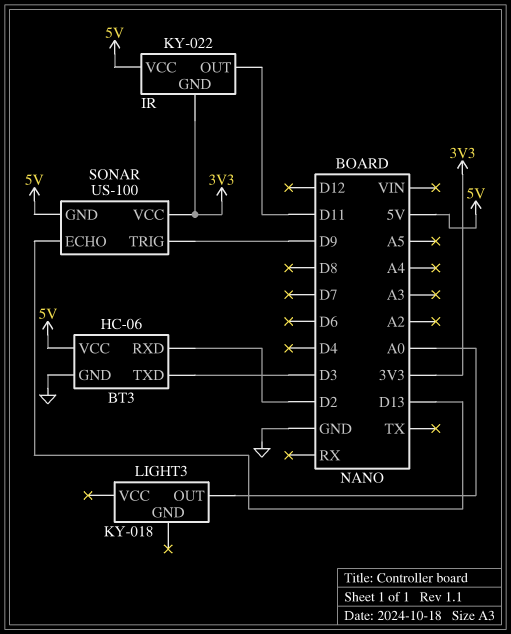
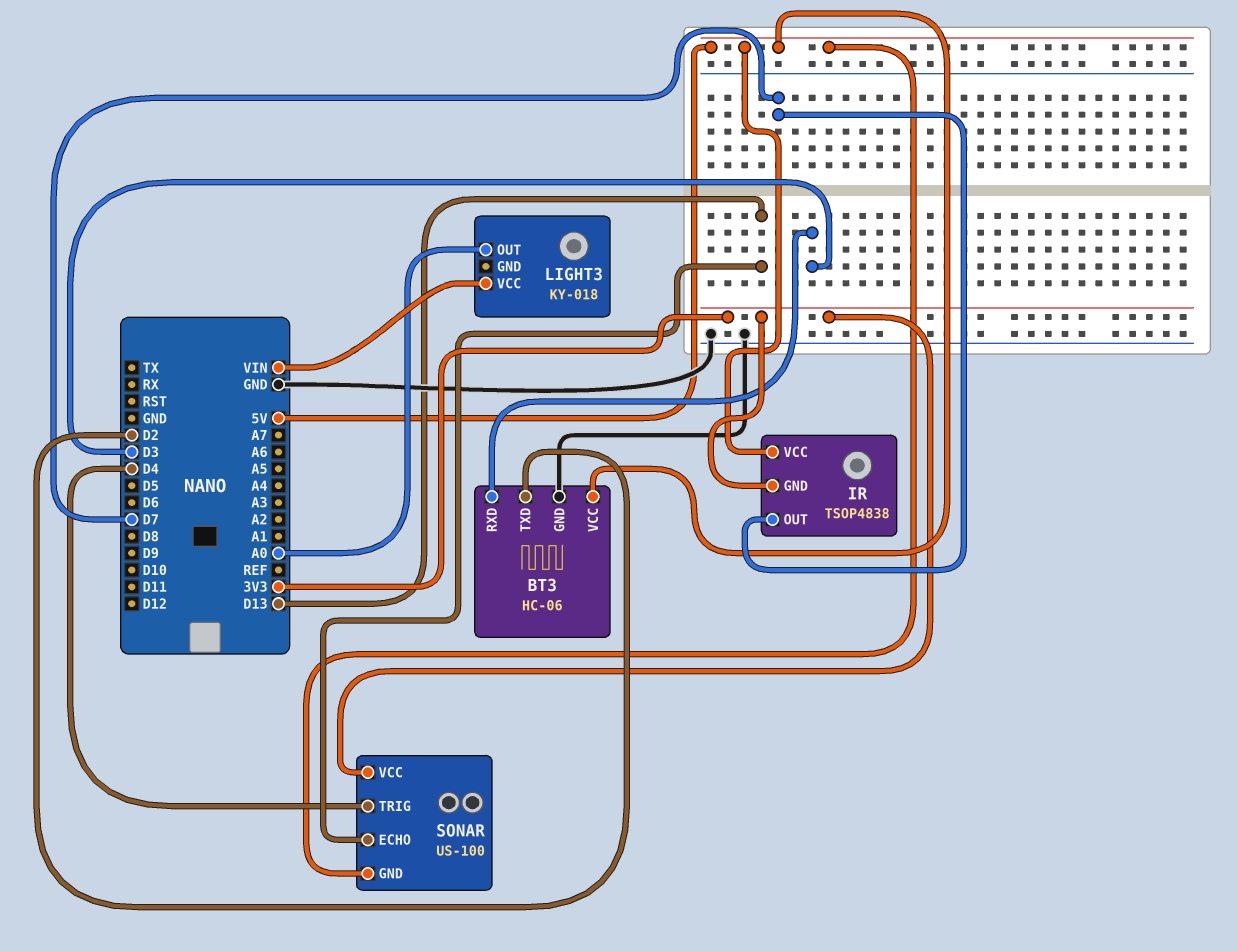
BT3 pin RXD: D2 -> D3
BT3 pin TXD: D3 -> D2
IR: KY-022 -> TSOP4838
IR pin OUT: D11 -> D7
LIGHT3 pin VCC: none -> VIN
SONAR pin TRIG: D9 -> D4

